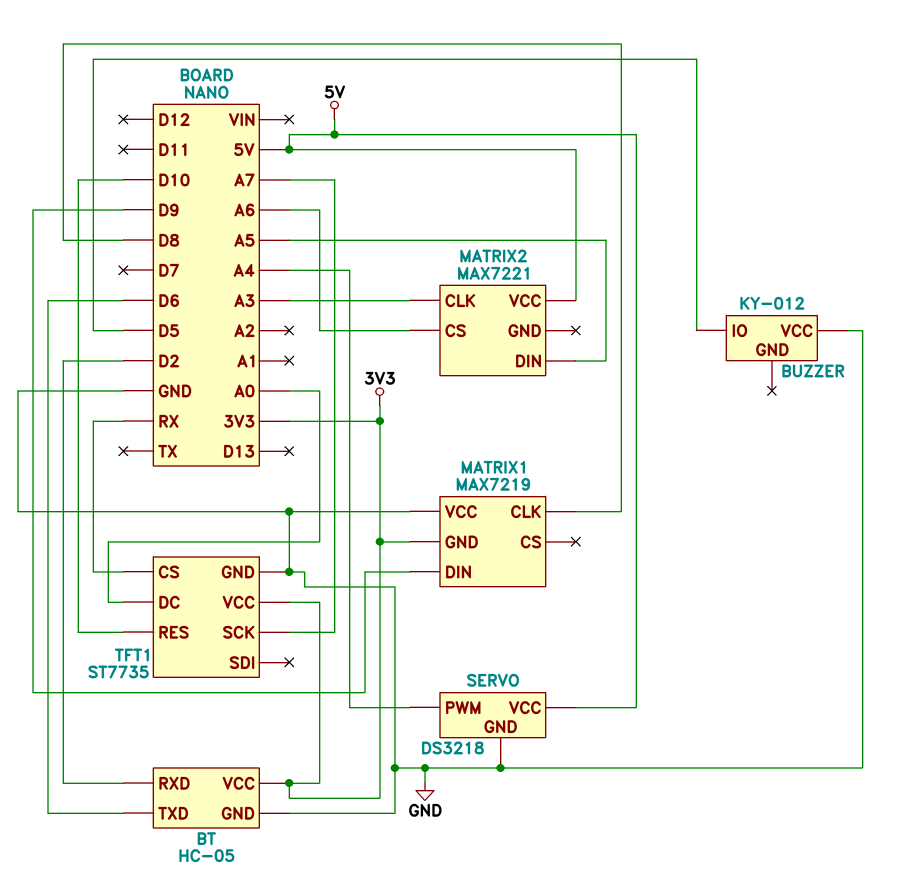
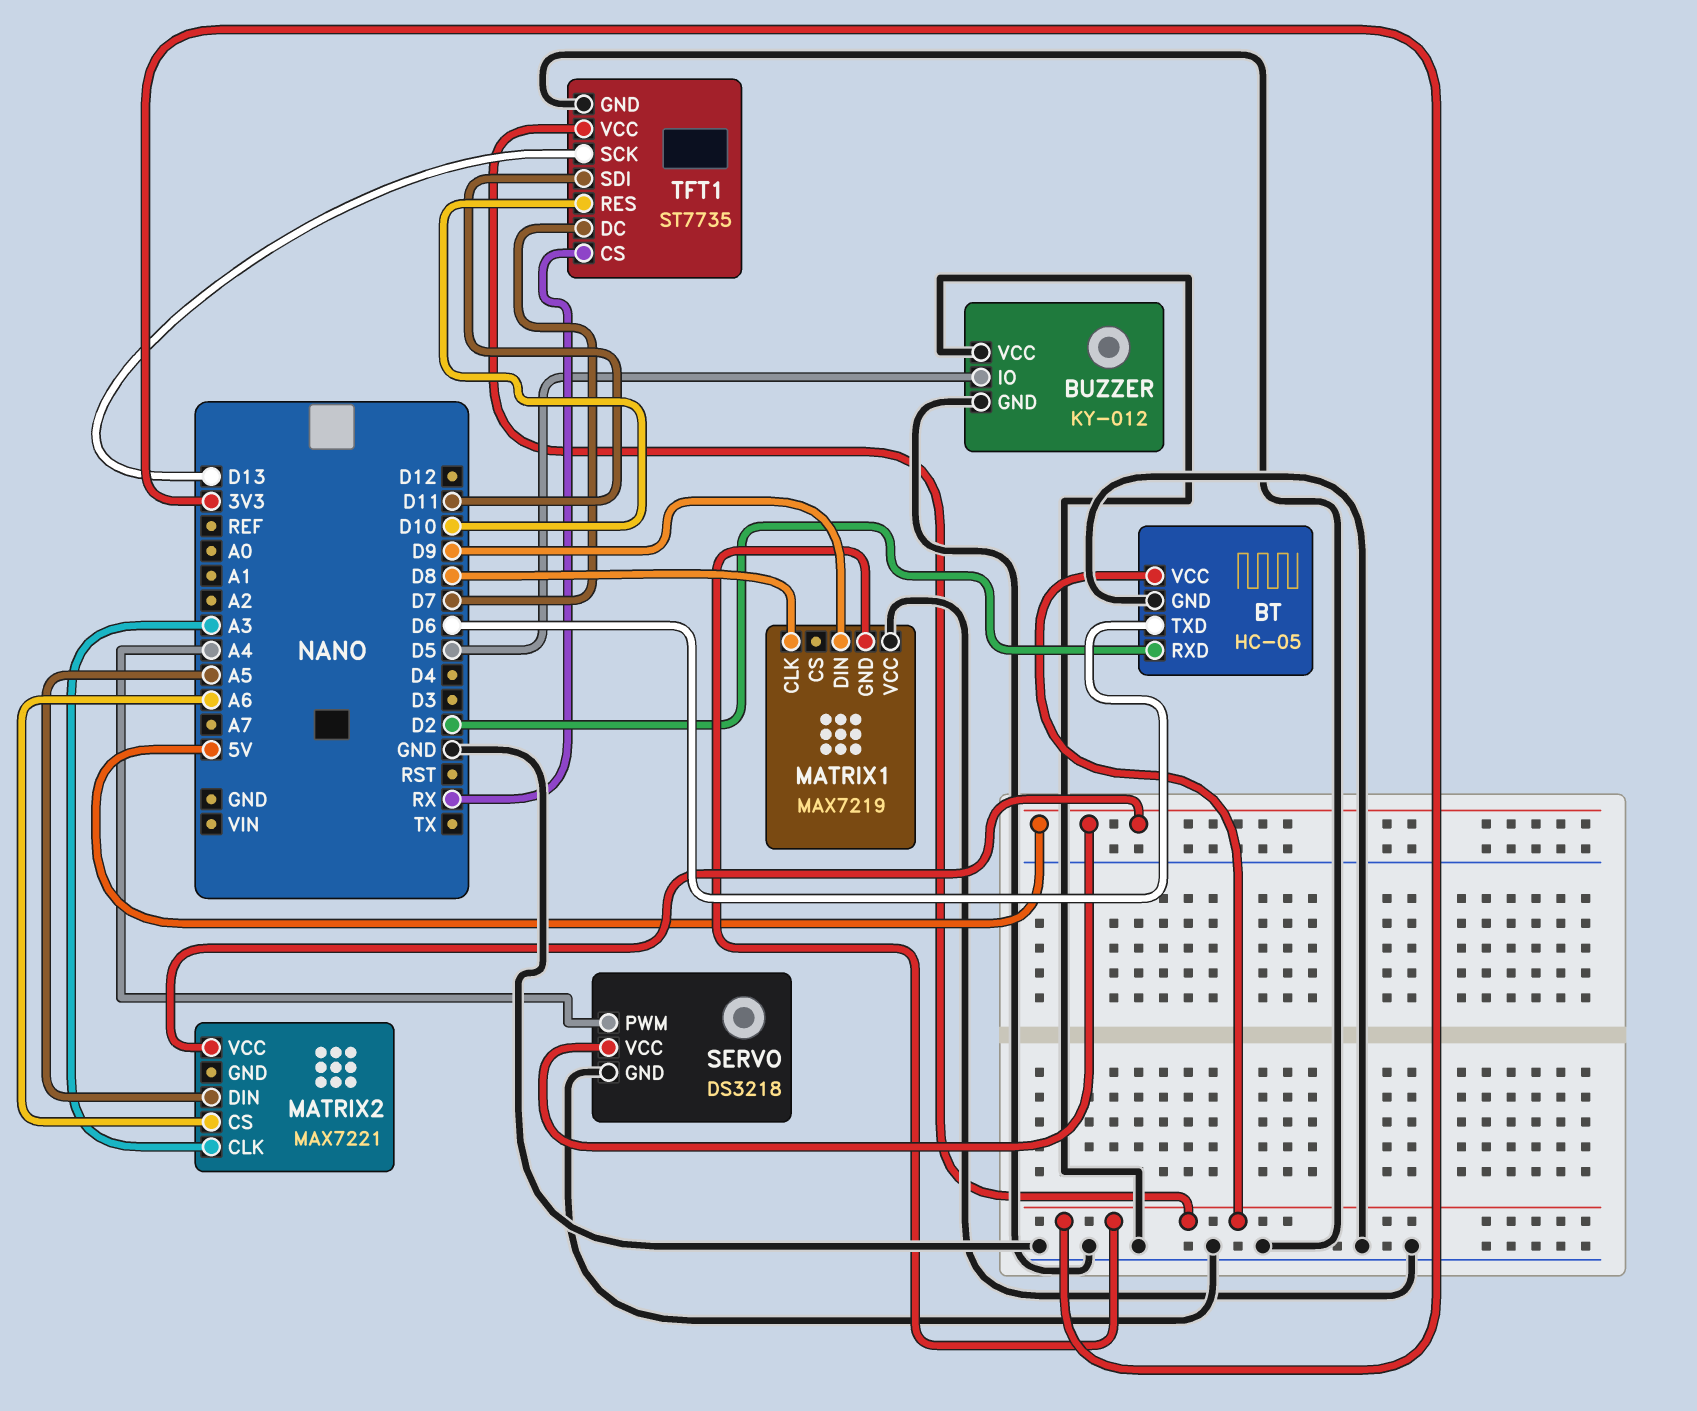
BUZZER pin GND: none -> GND
TFT1 pin DC: A0 -> D7
TFT1 pin SCK: A7 -> D13
TFT1 pin SDI: none -> D11

